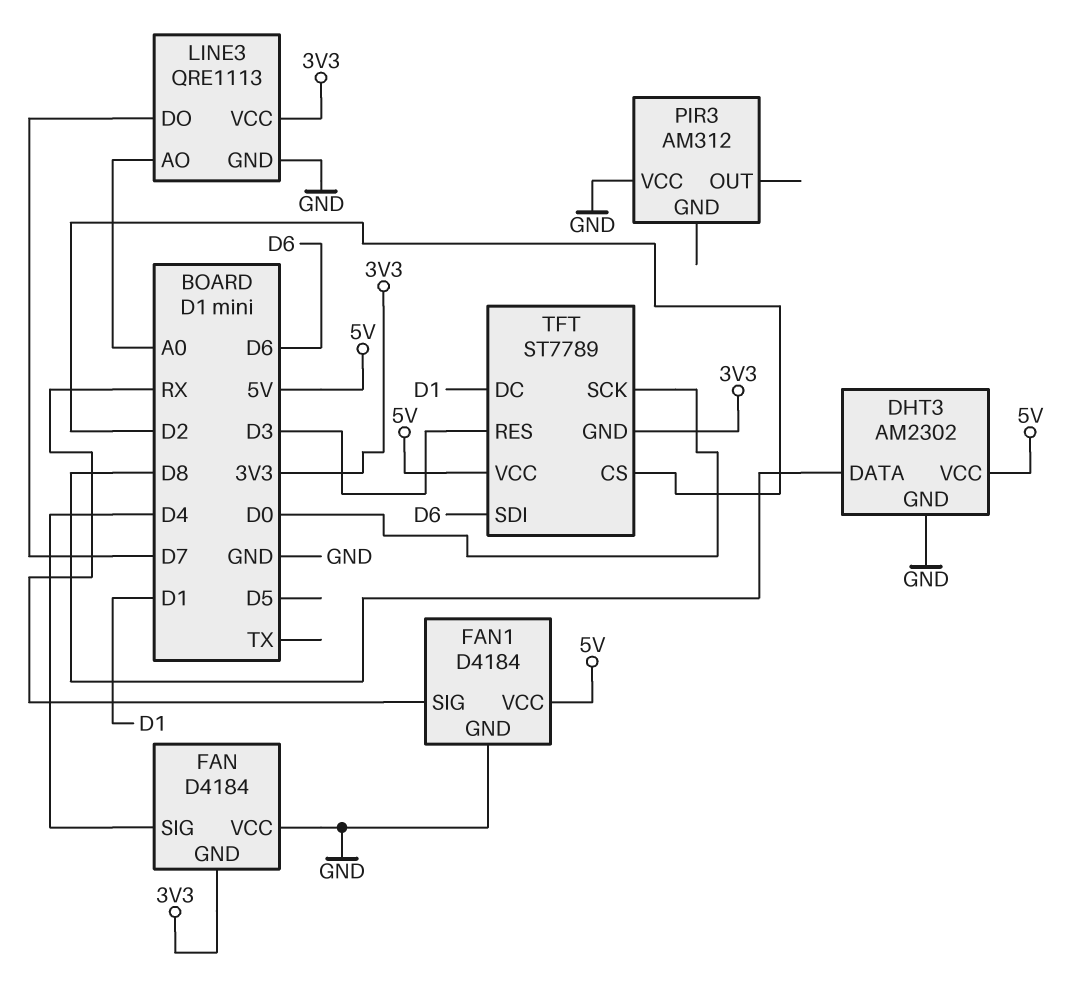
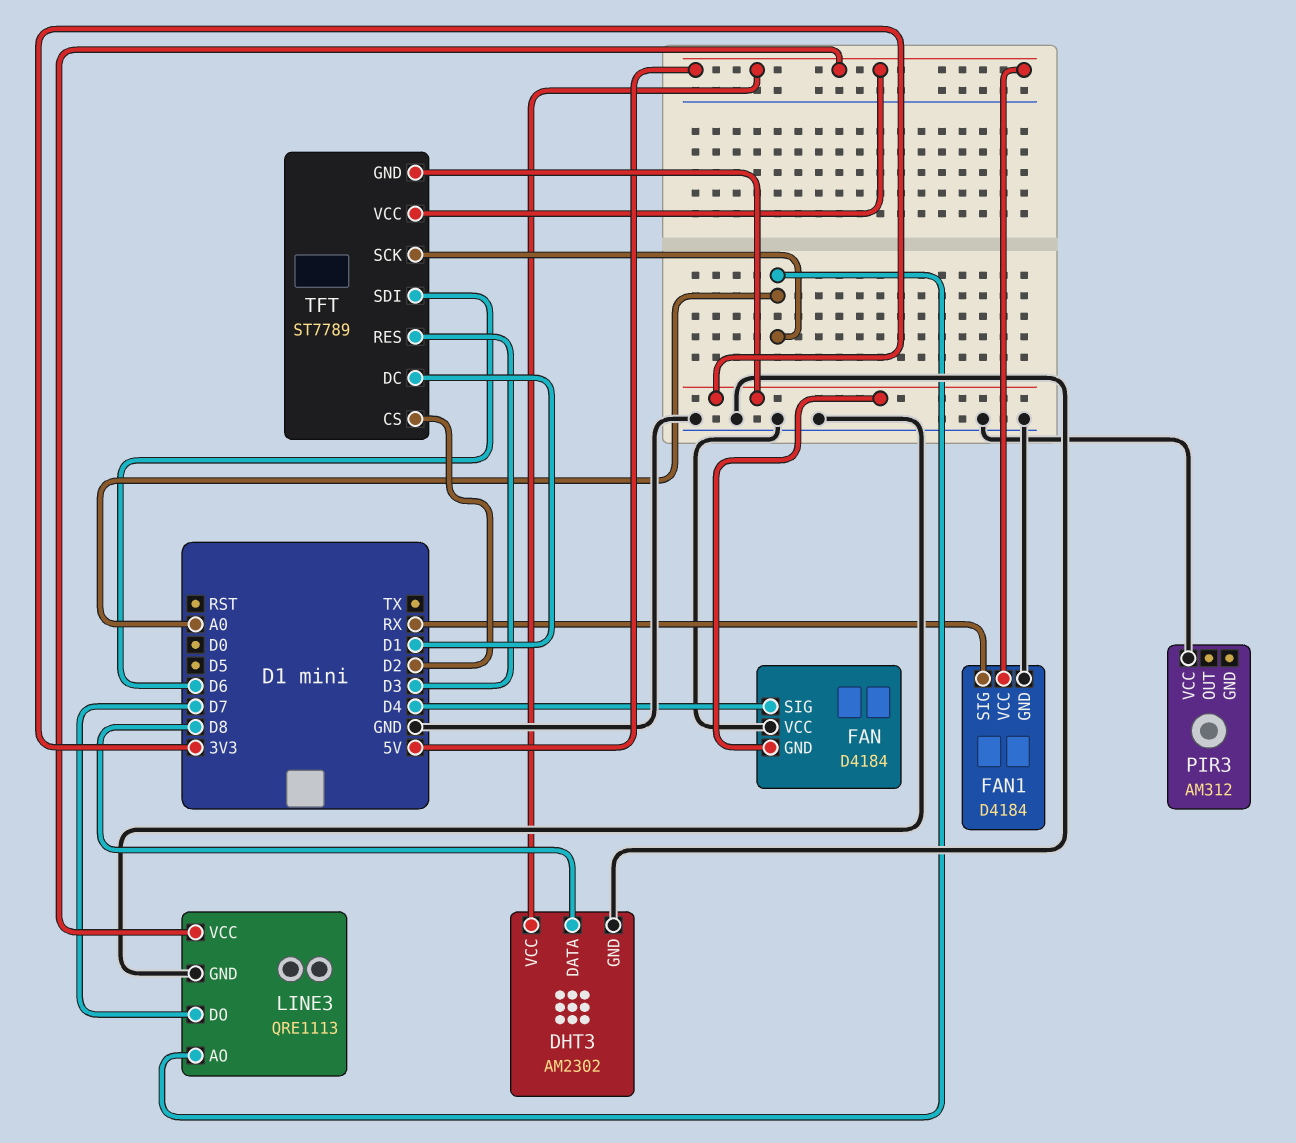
LINE3 pin VCC: 3V3 -> 5V
TFT pin SCK: D0 -> A0

